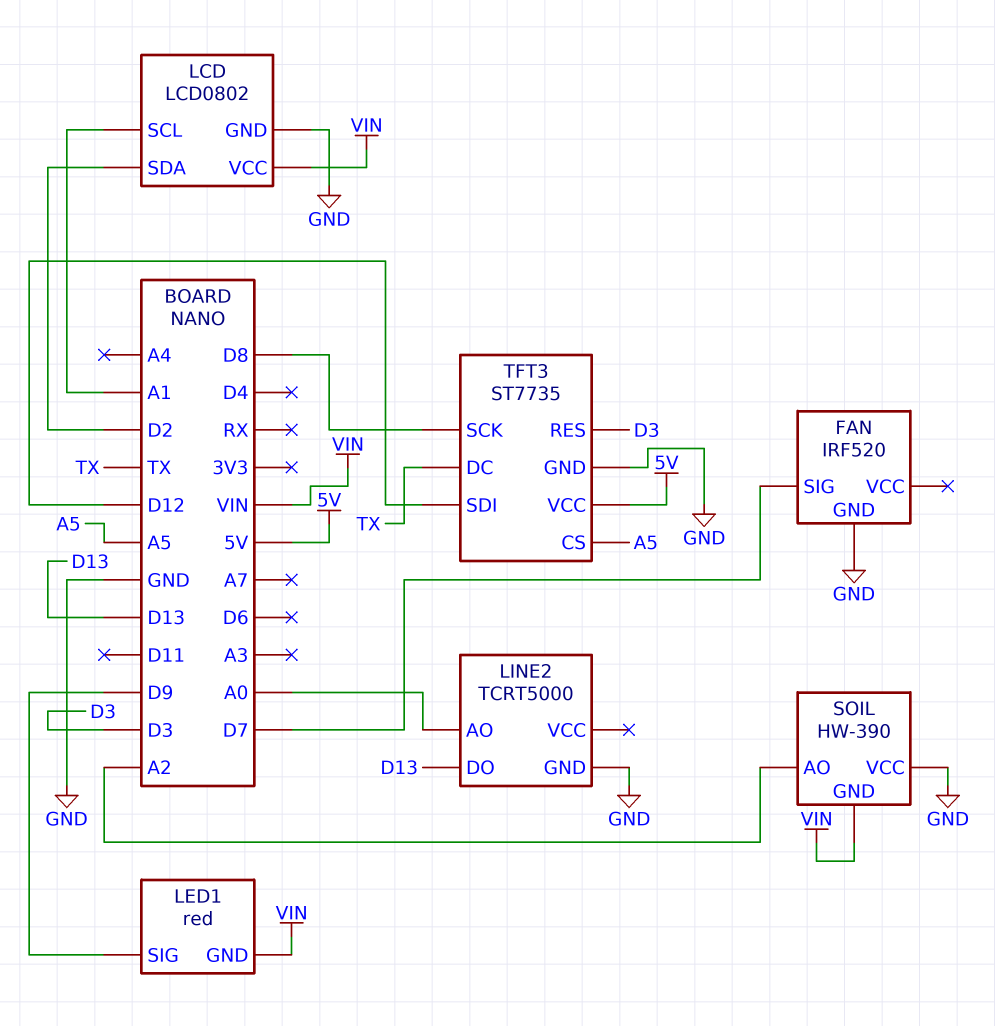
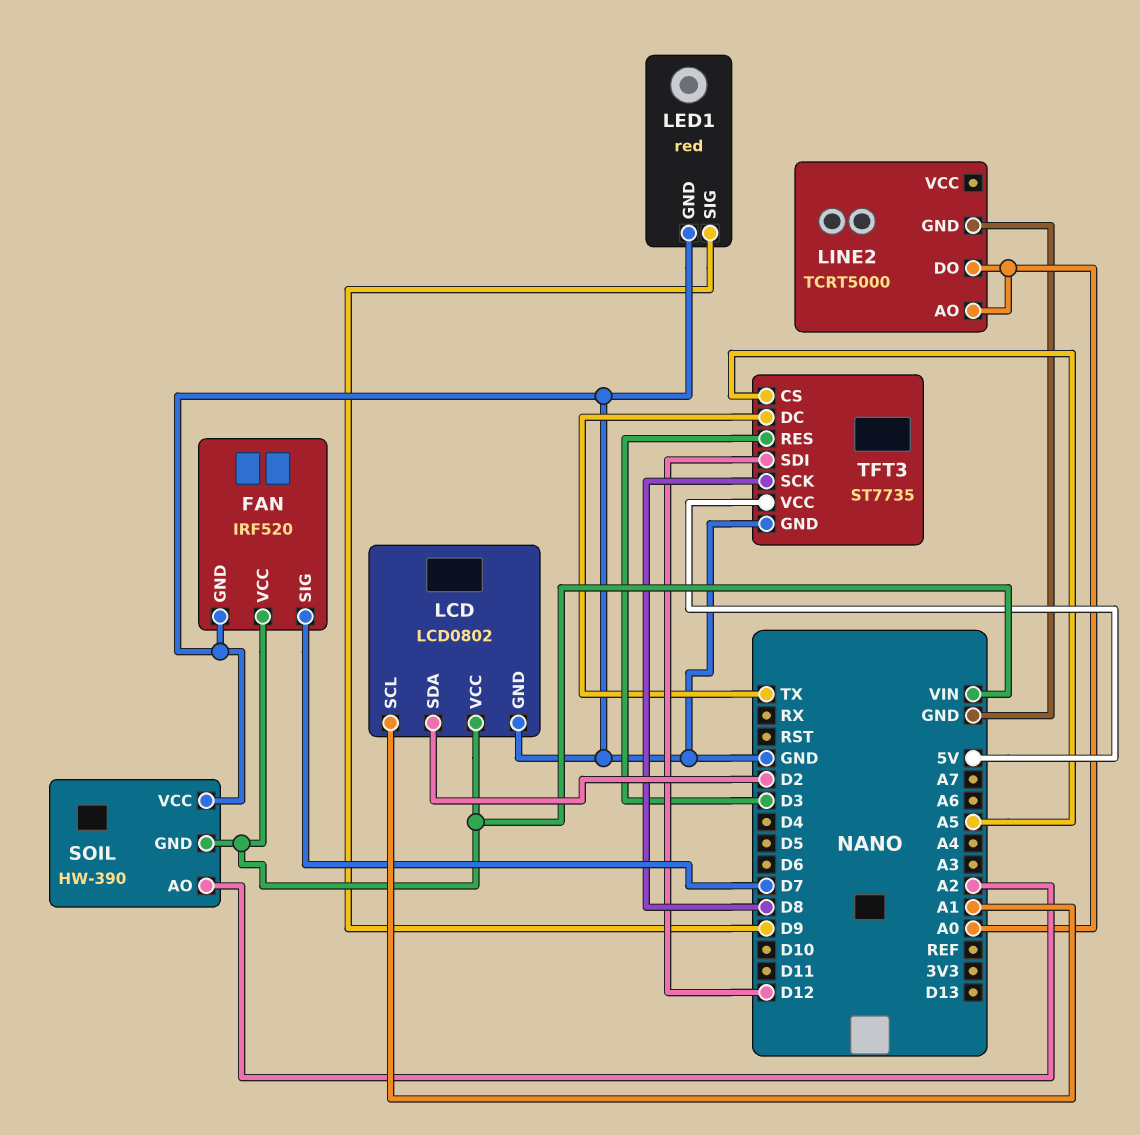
FAN pin VCC: none -> VIN
LED1 pin GND: VIN -> GND
LINE2 pin DO: D13 -> A0

